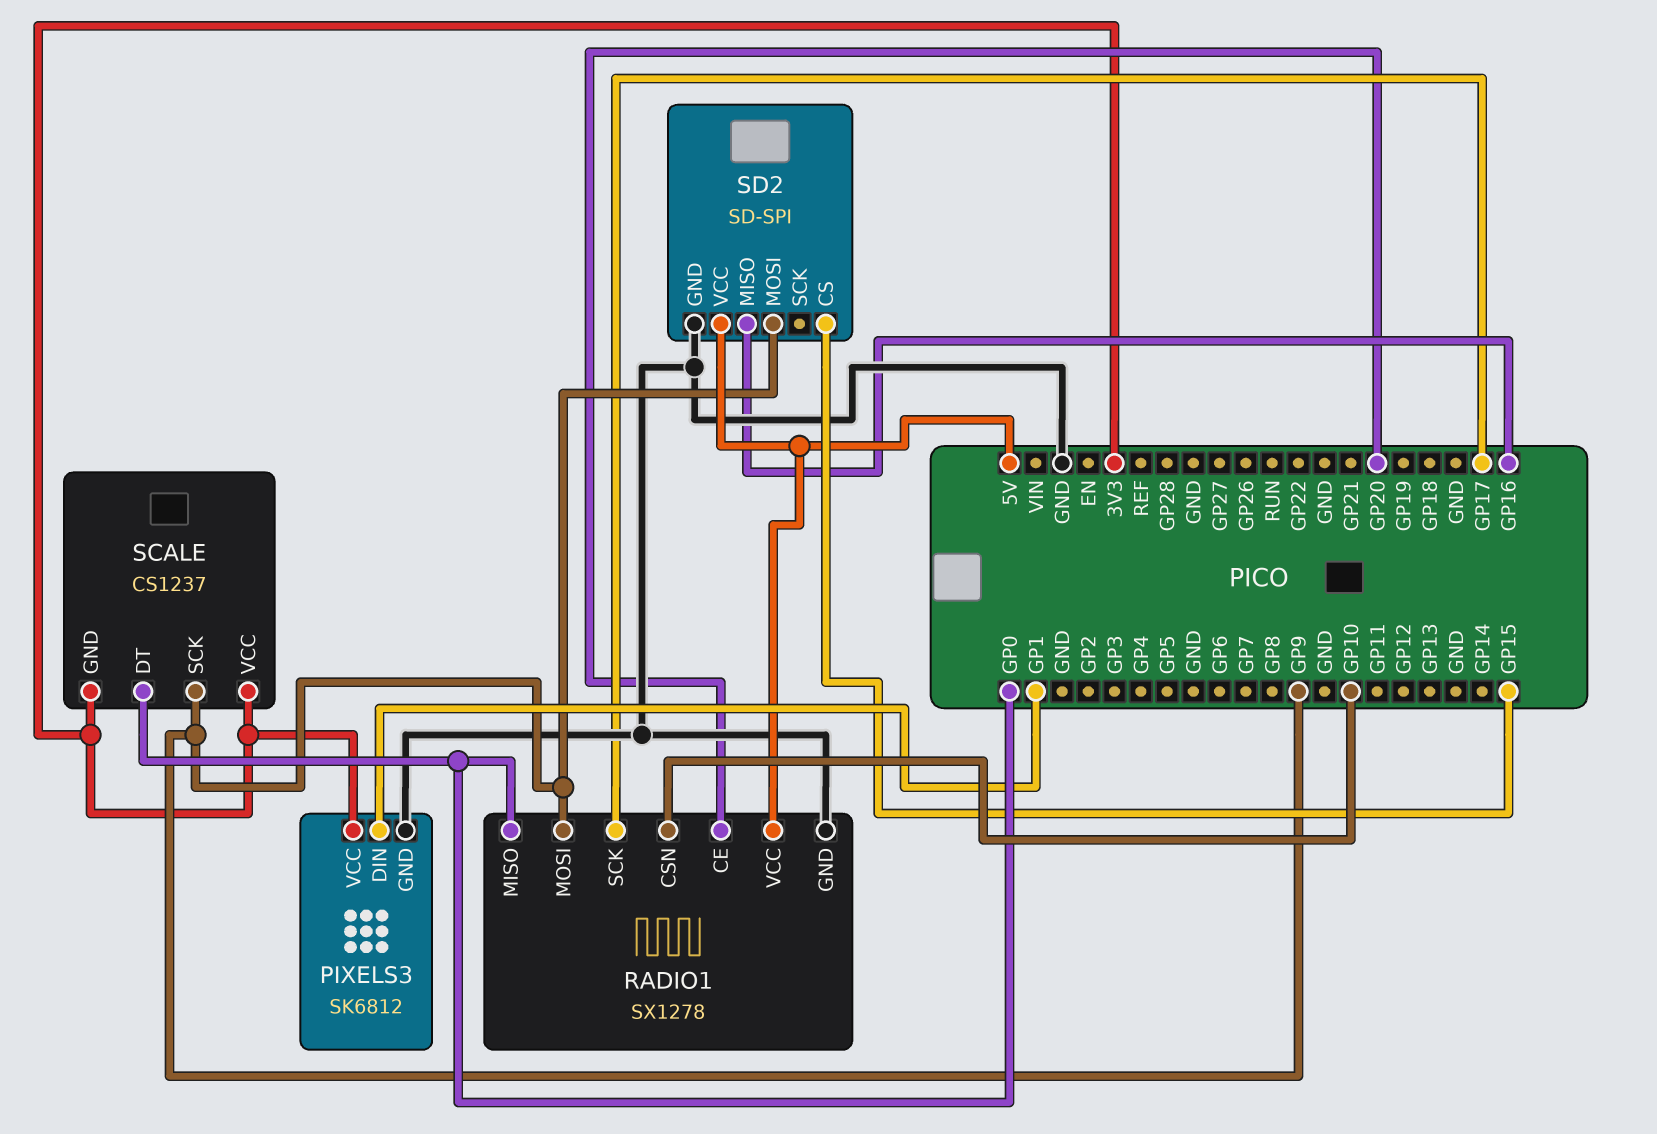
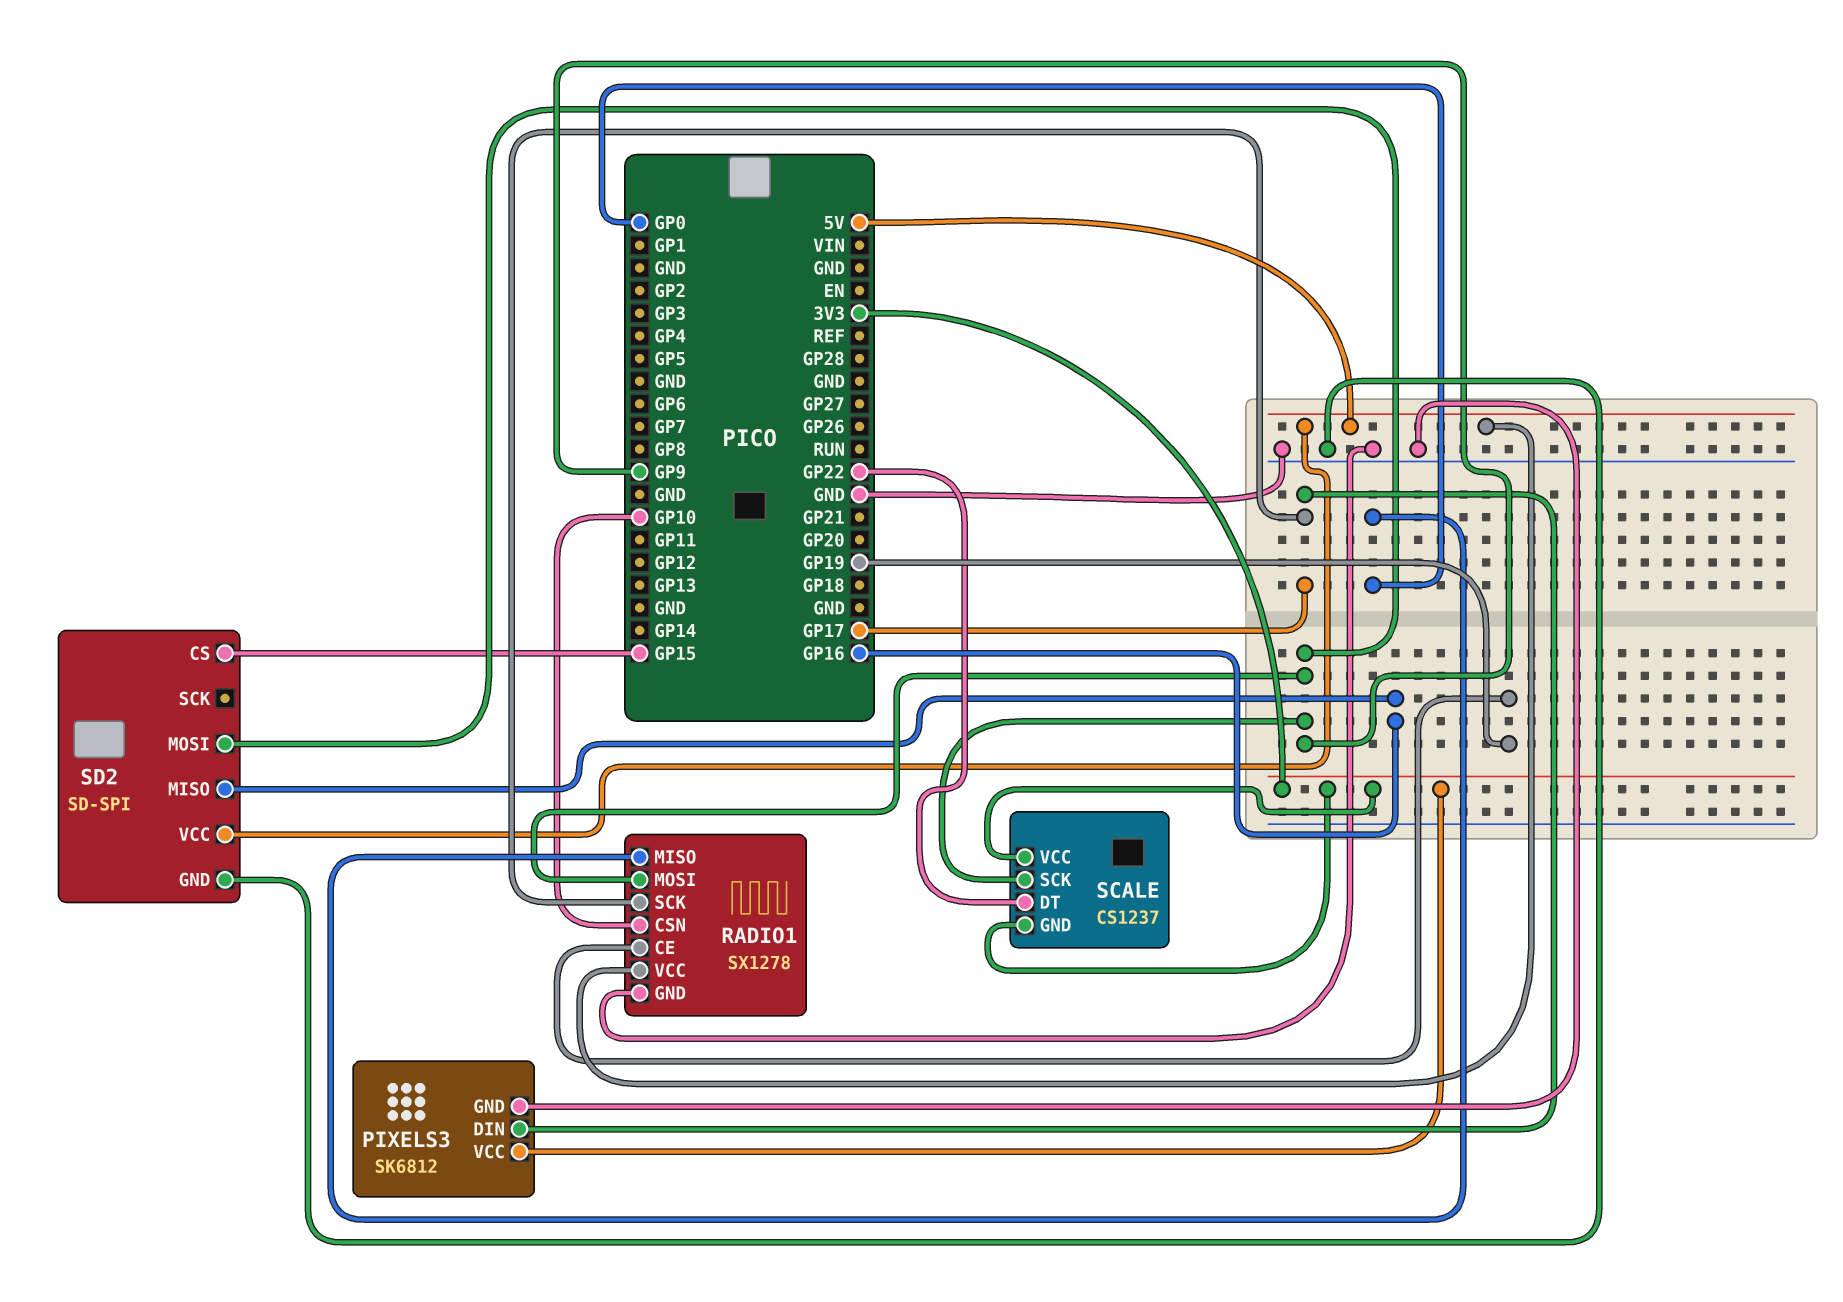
PIXELS3 pin DIN: GP1 -> GP17
RADIO1 pin CE: GP20 -> GP19
SCALE pin DT: GP0 -> GP22

